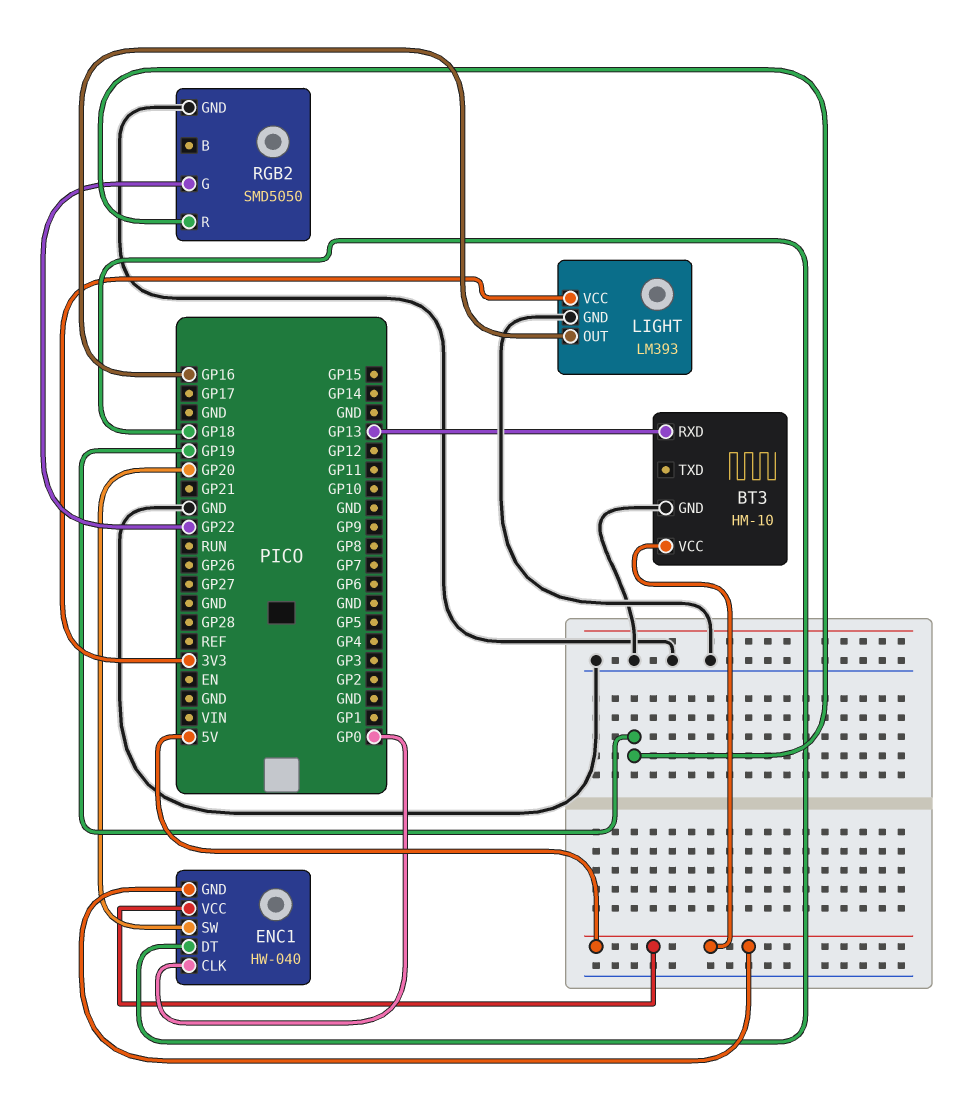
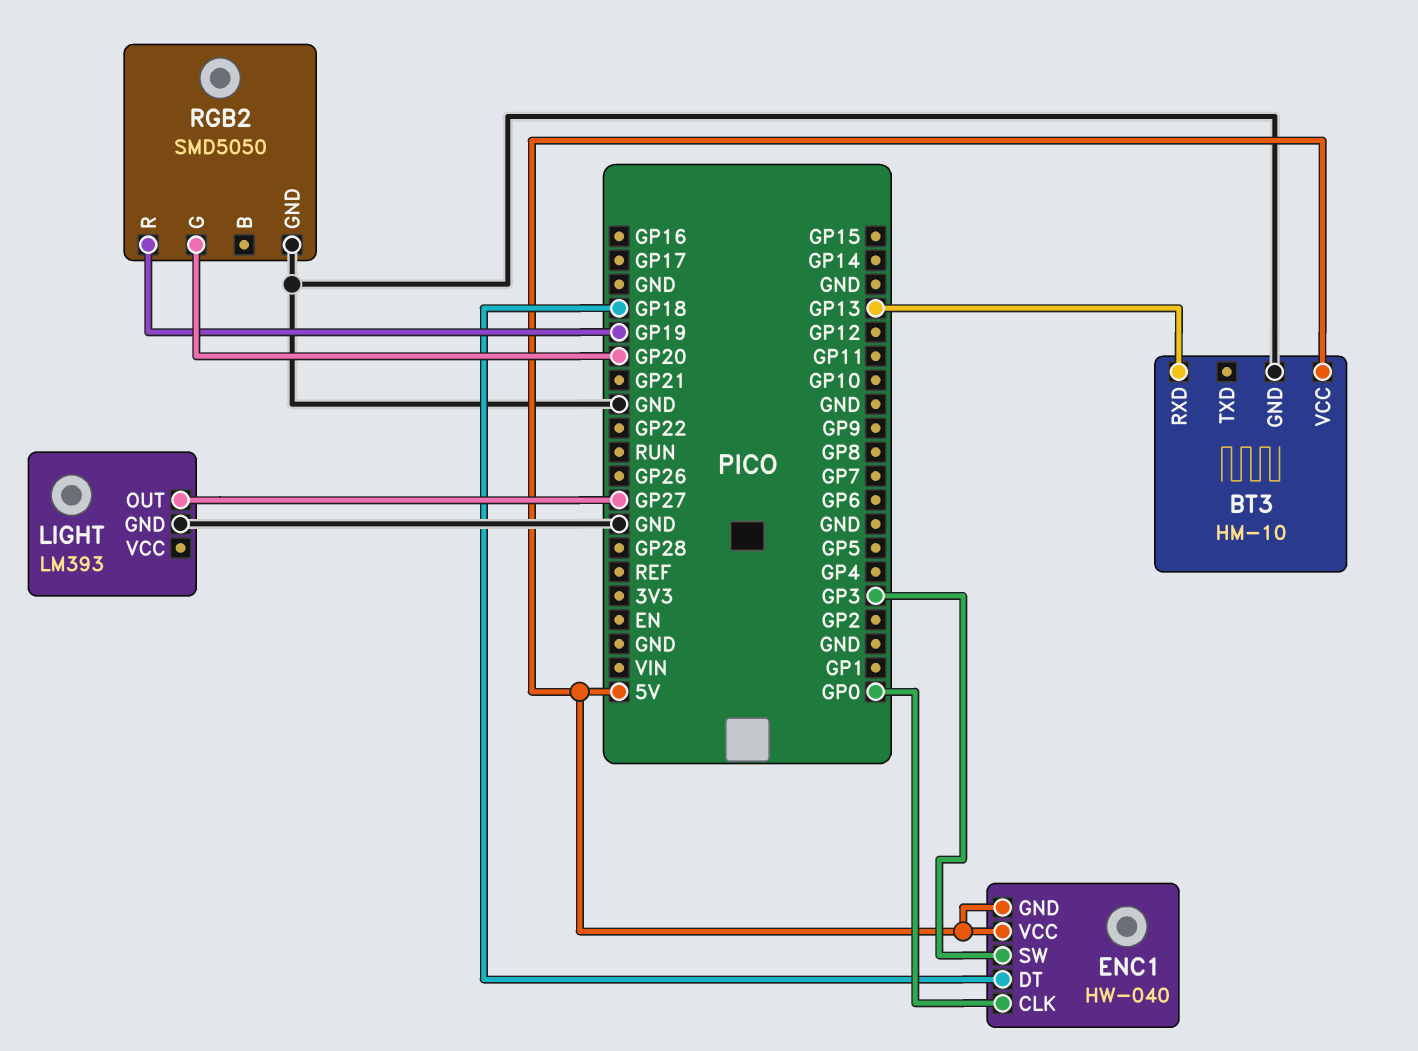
ENC1 pin SW: GP20 -> GP3
LIGHT pin OUT: GP16 -> GP27
LIGHT pin VCC: 3V3 -> none
RGB2 pin G: GP22 -> GP20

